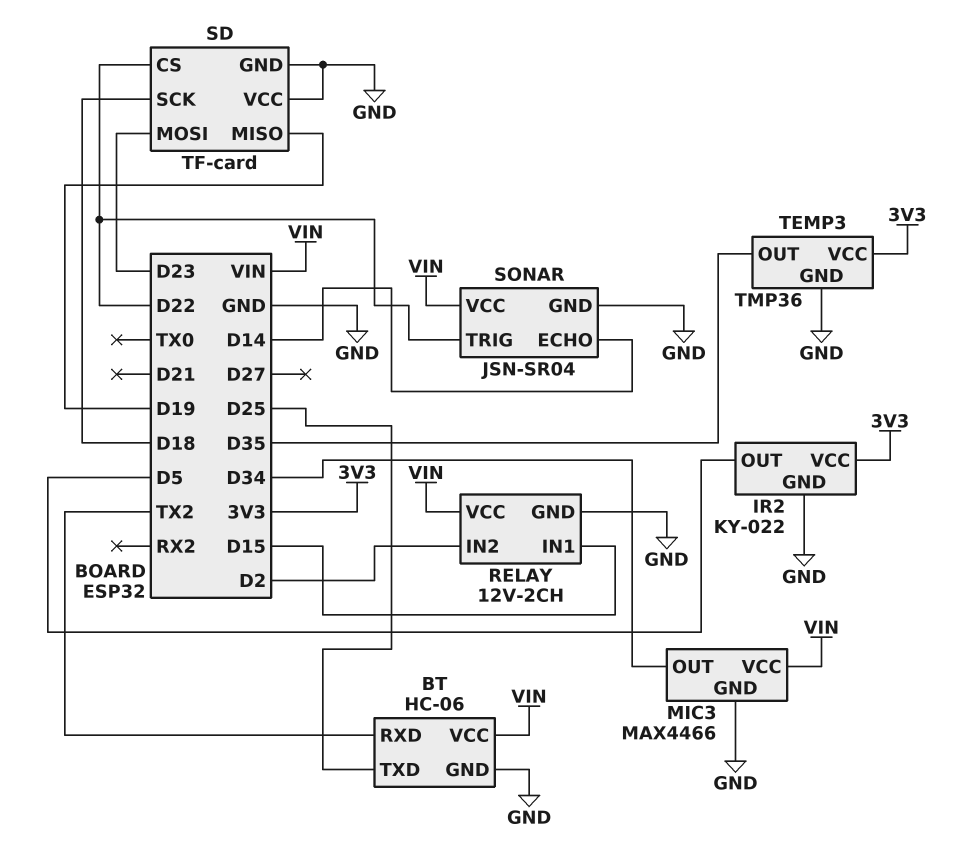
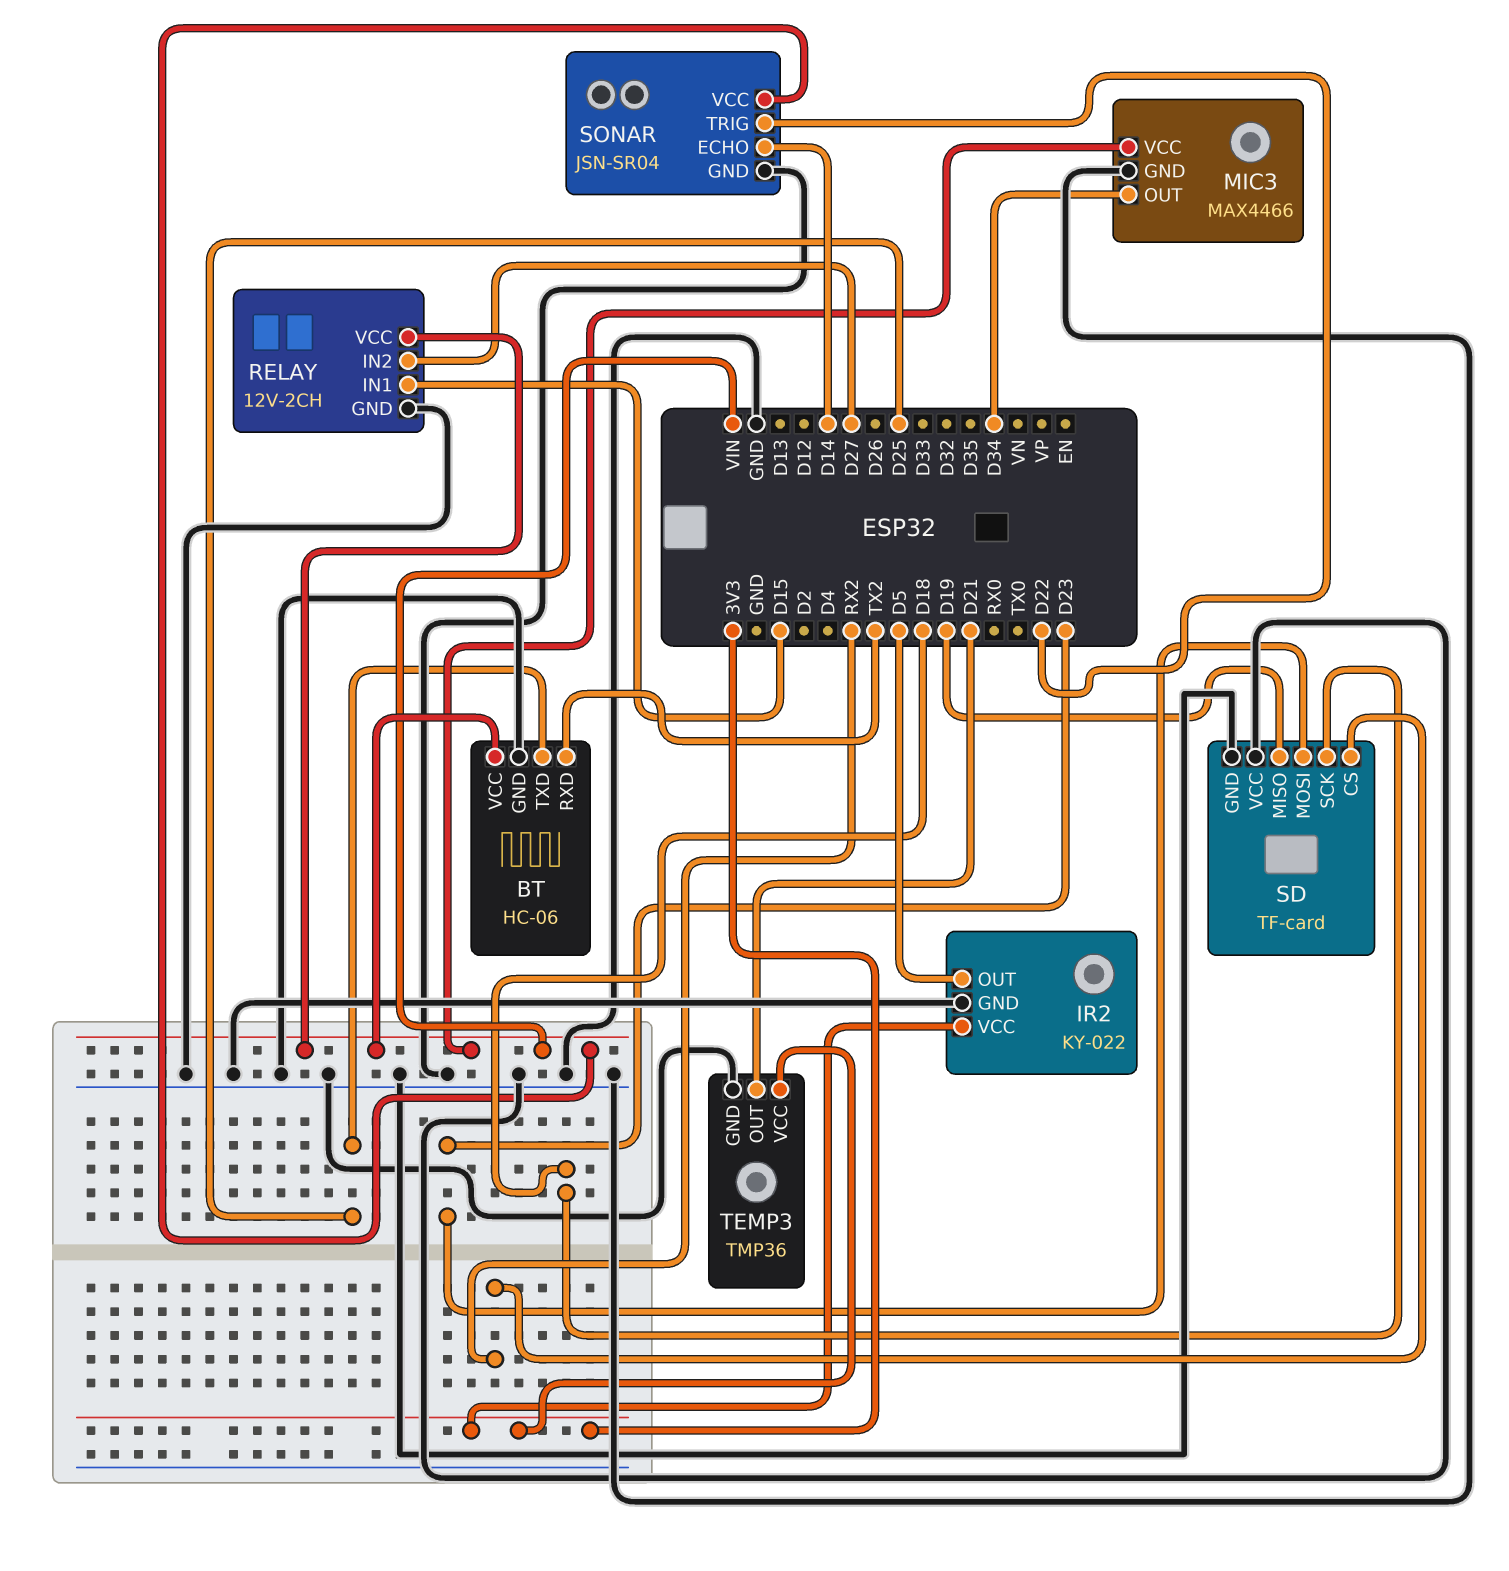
RELAY pin IN2: D2 -> D27
SD pin CS: D22 -> RX2
TEMP3 pin OUT: D35 -> D21

